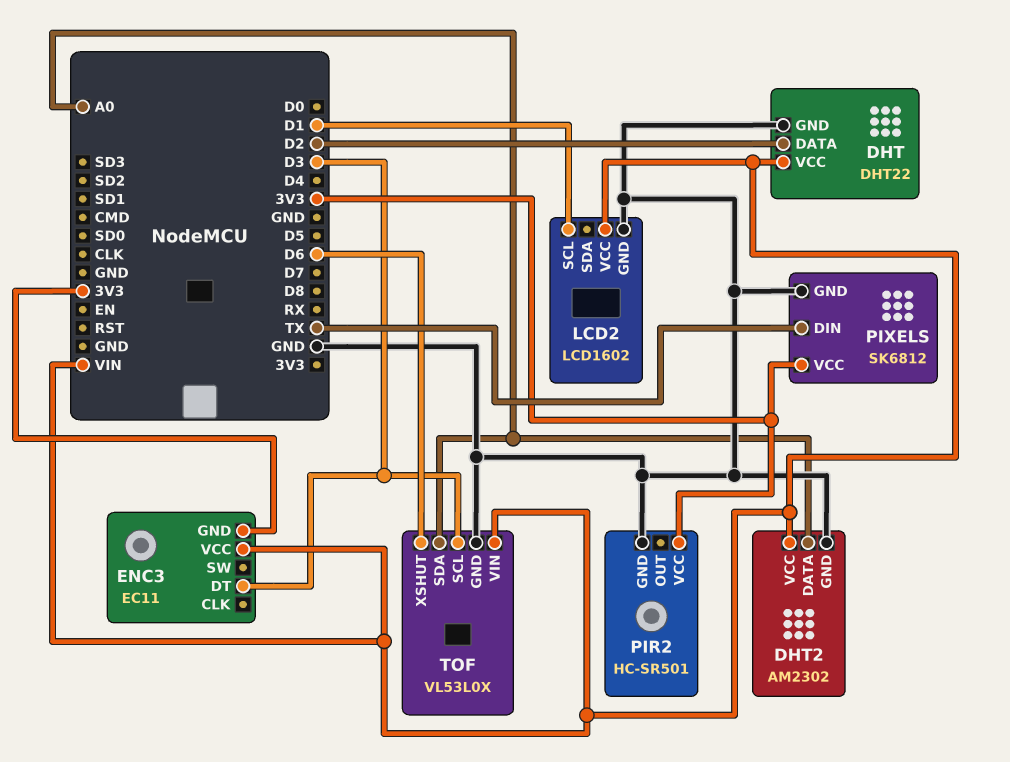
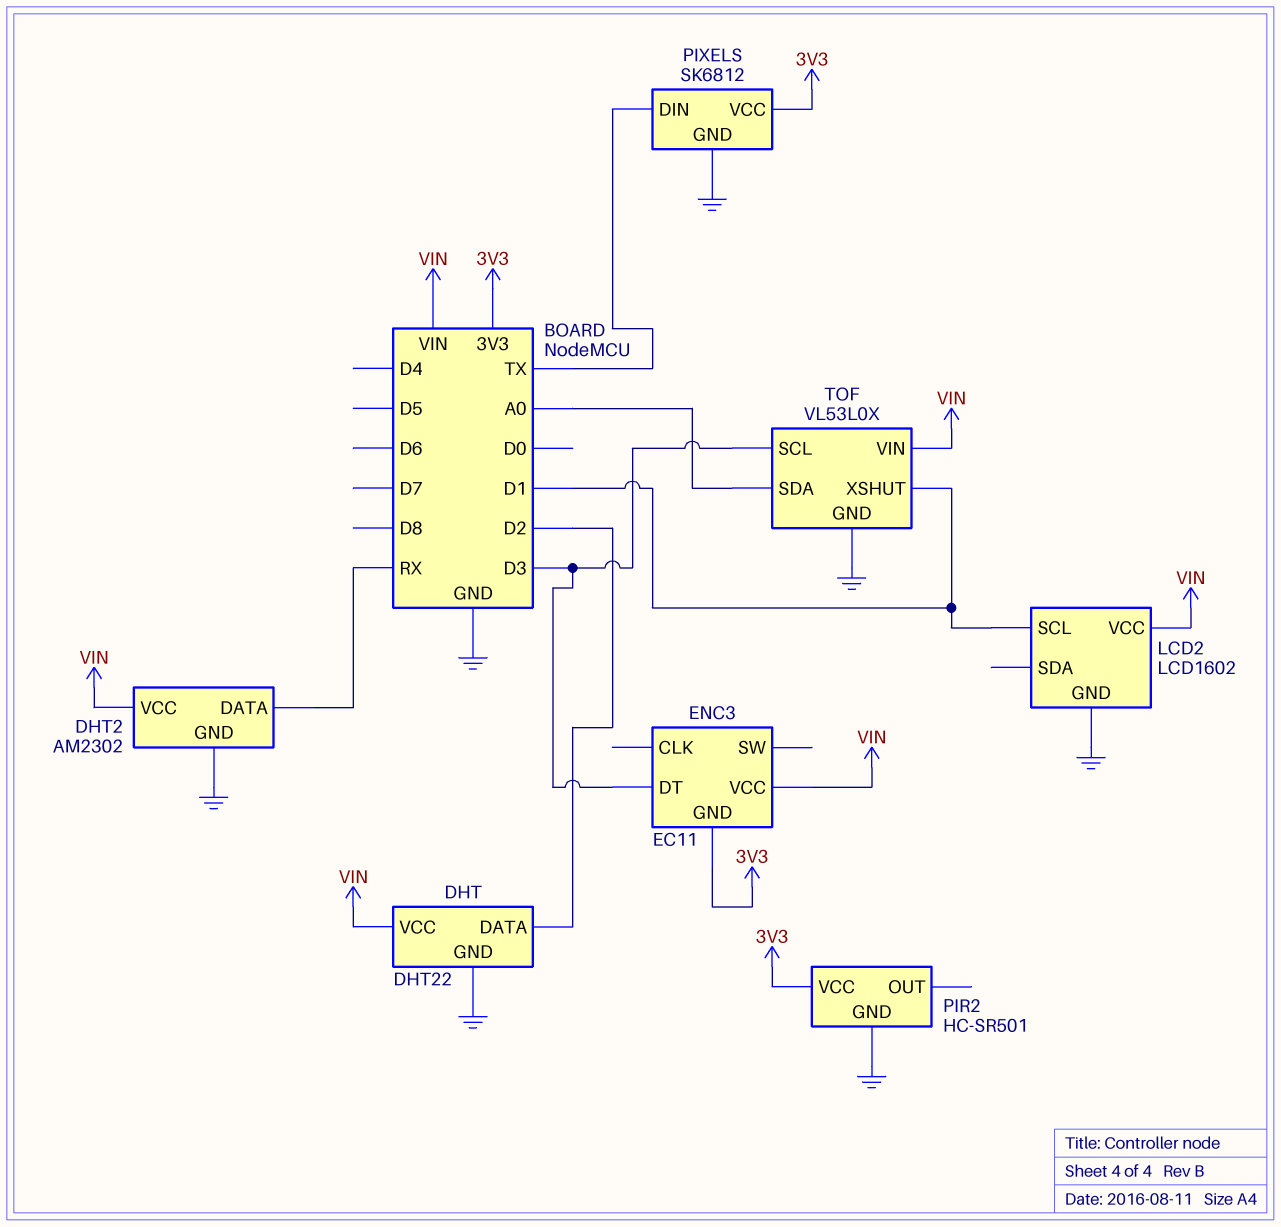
DHT2 pin DATA: A0 -> RX
TOF pin XSHUT: D6 -> D1

